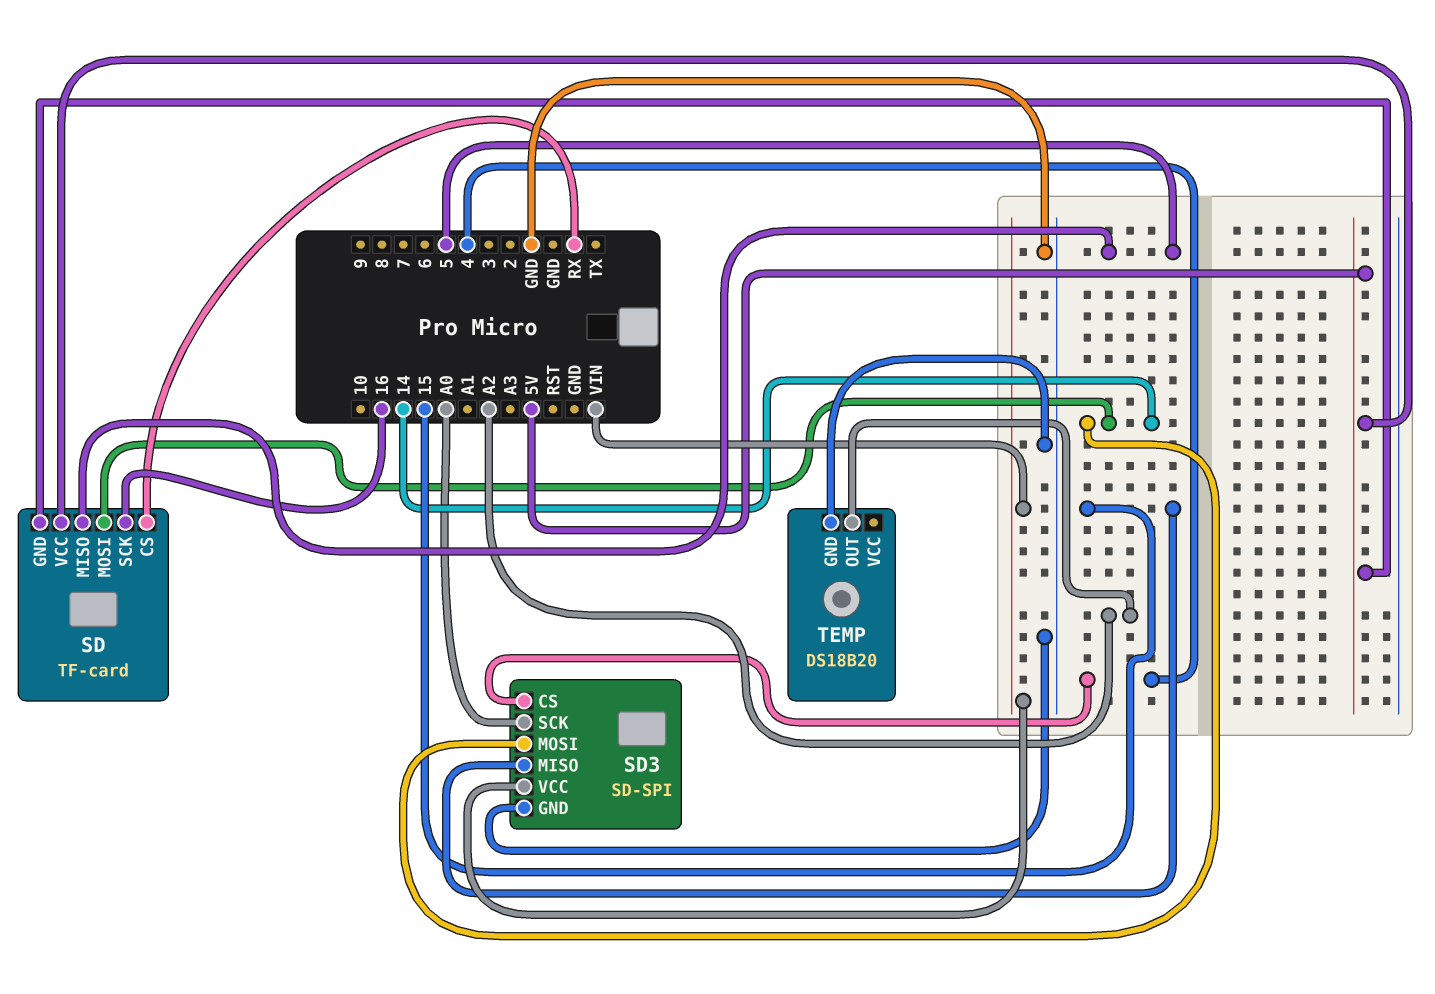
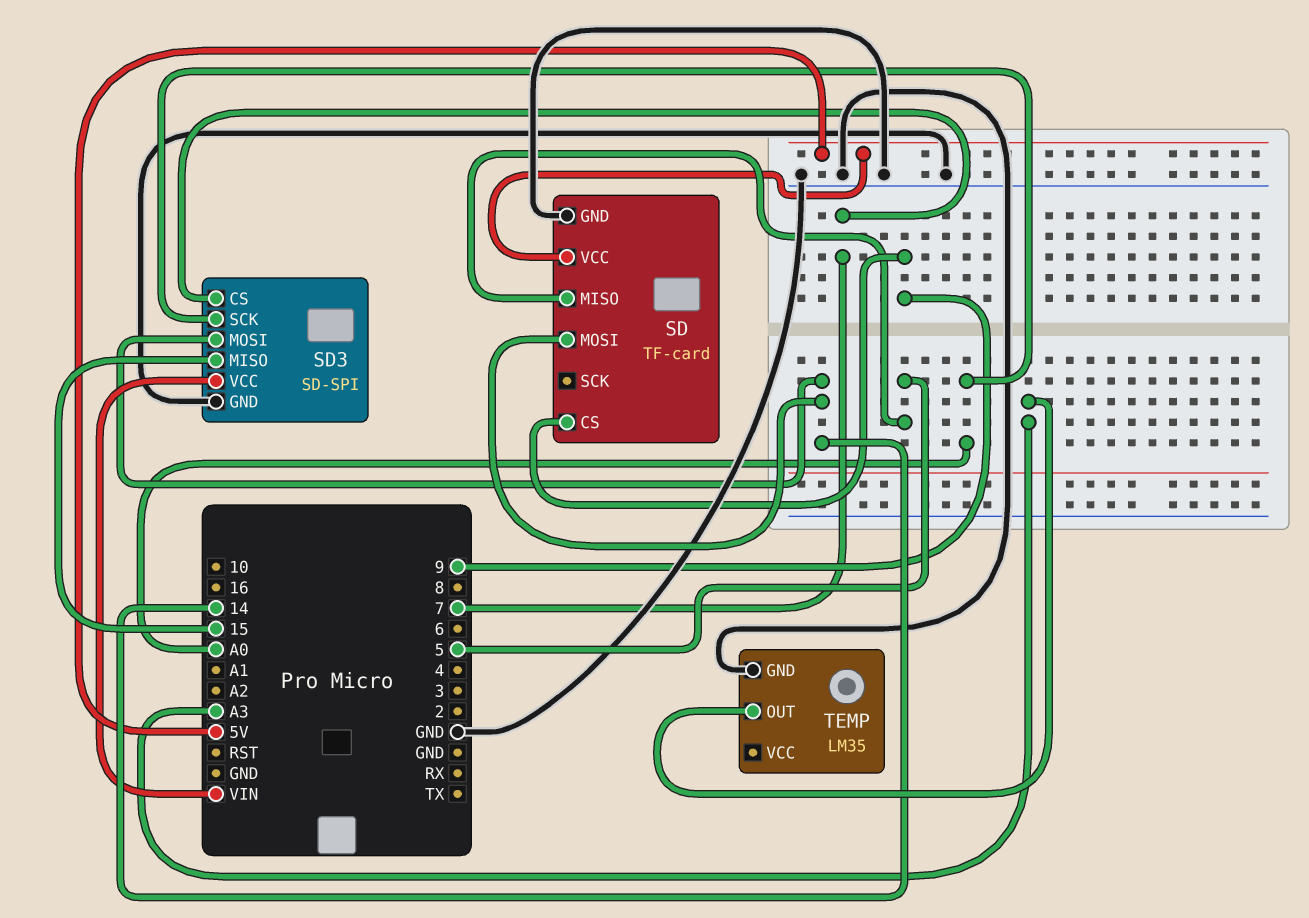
SD pin CS: RX -> 9
SD pin GND: 5V -> GND
SD pin SCK: 16 -> none
SD3 pin CS: 4 -> 7
TEMP: DS18B20 -> LM35
TEMP pin OUT: A2 -> A3

